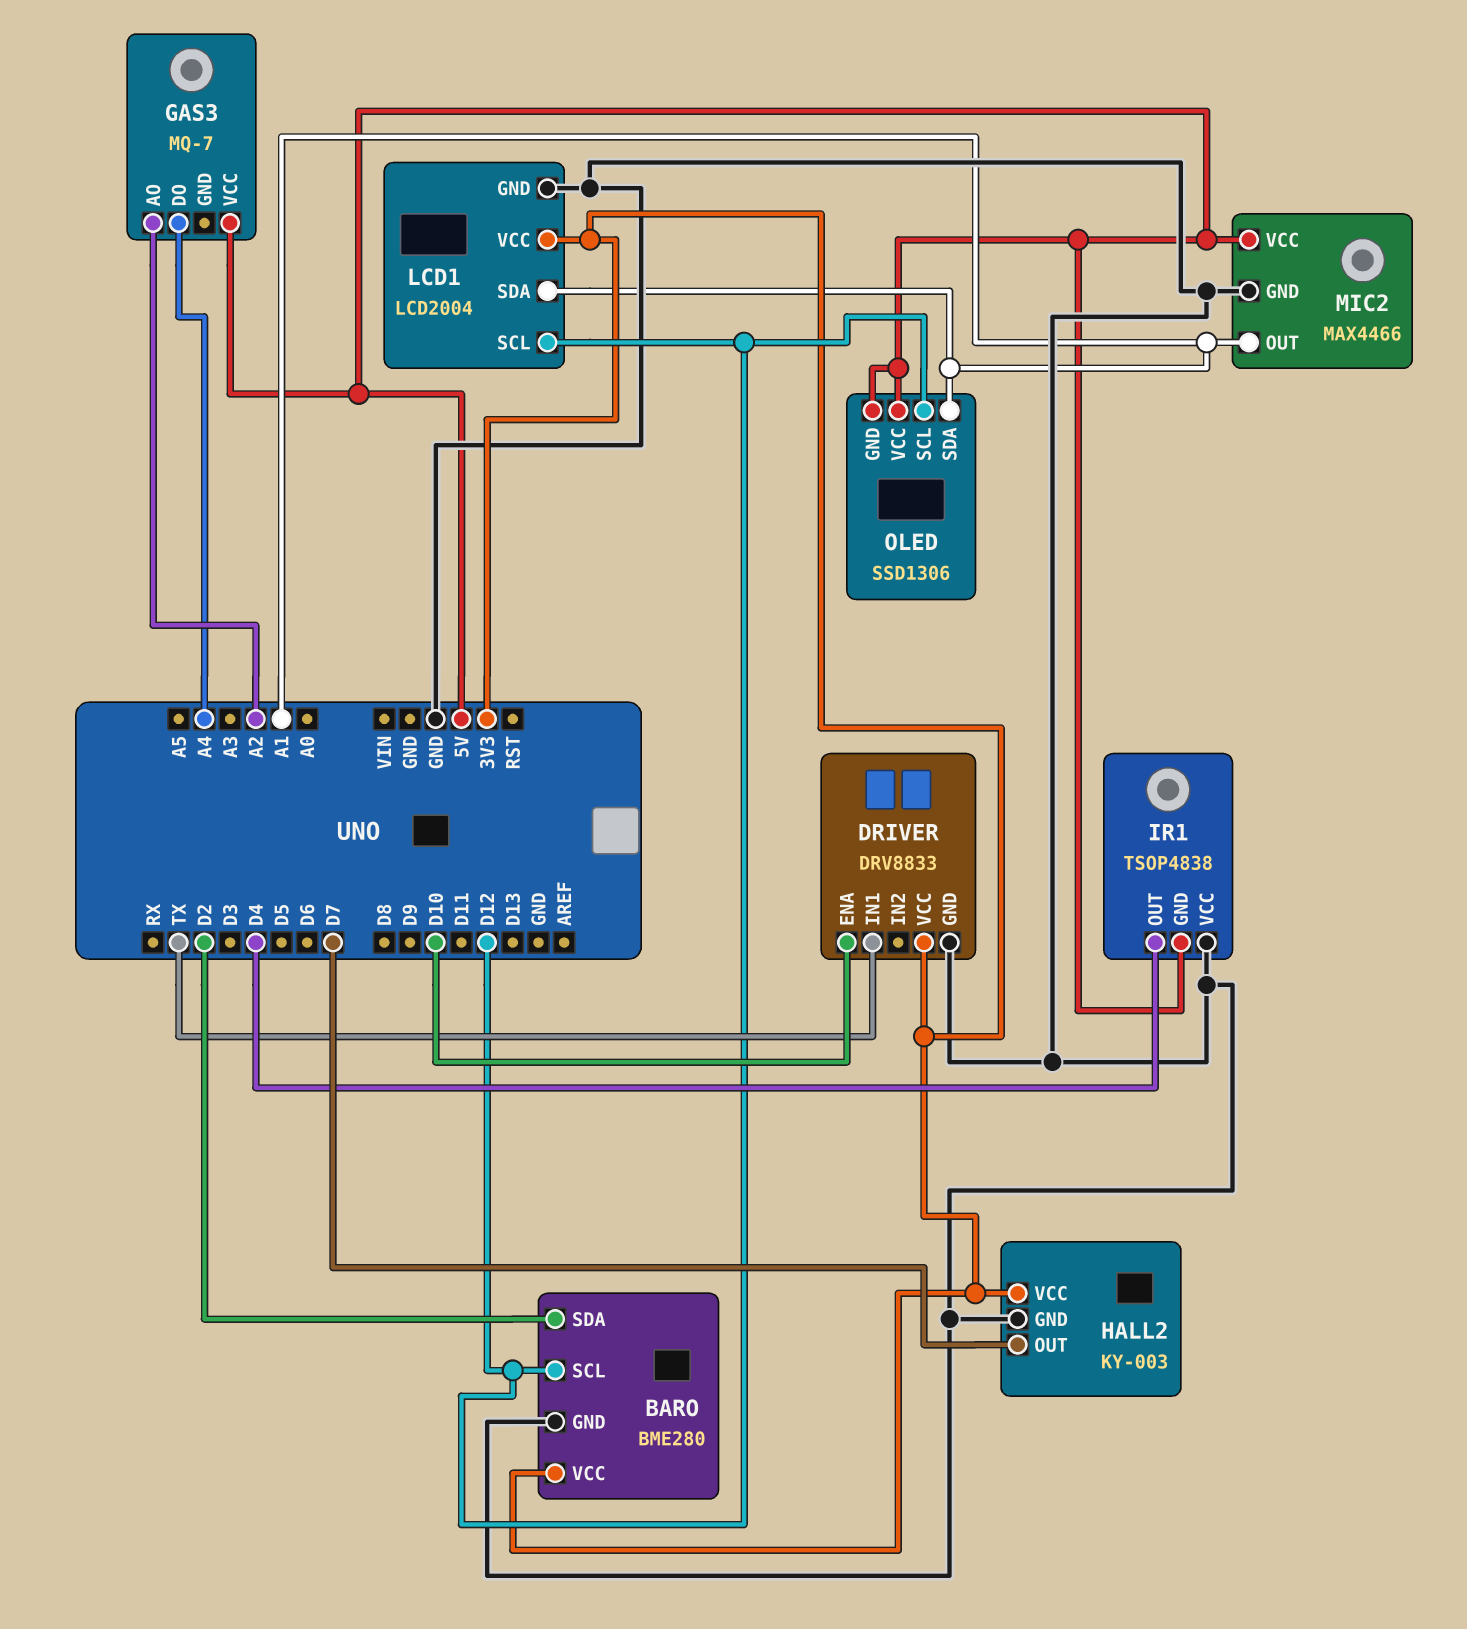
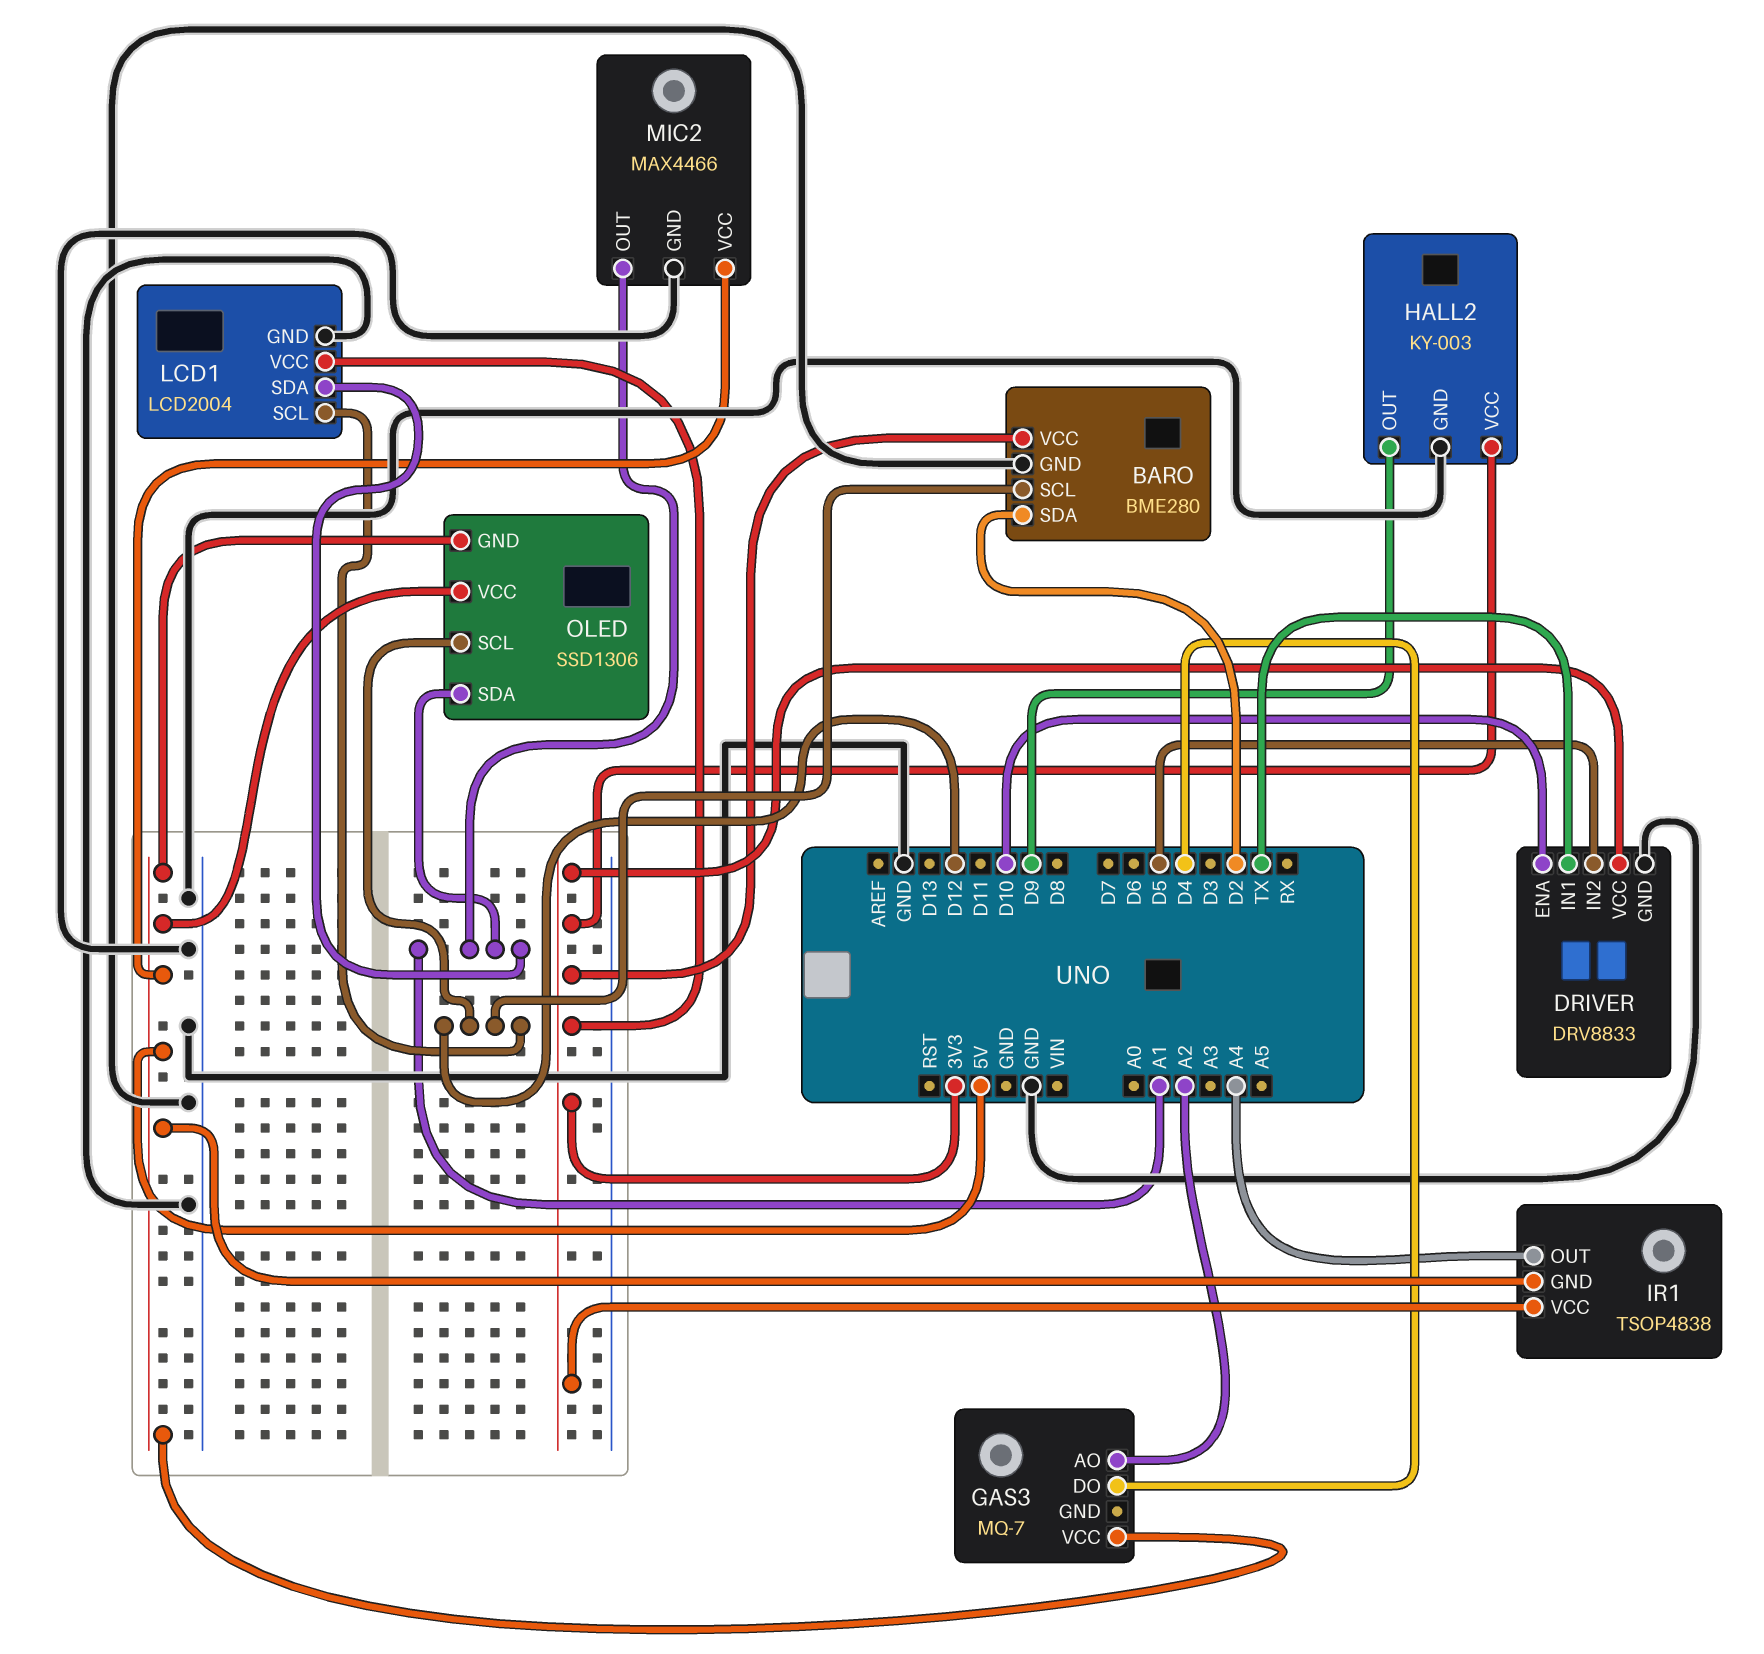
DRIVER pin IN2: none -> D5
GAS3 pin DO: A4 -> D4
HALL2 pin OUT: D7 -> D9
IR1 pin OUT: D4 -> A4
IR1 pin VCC: GND -> 3V3

